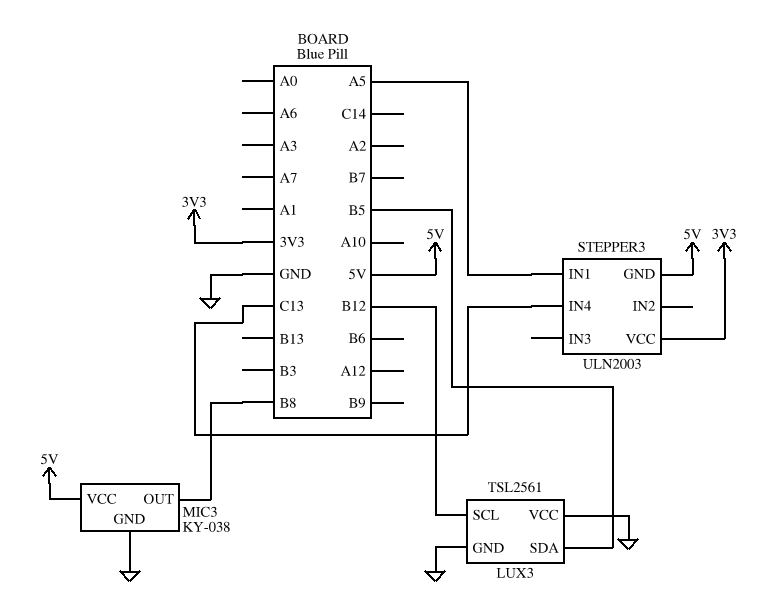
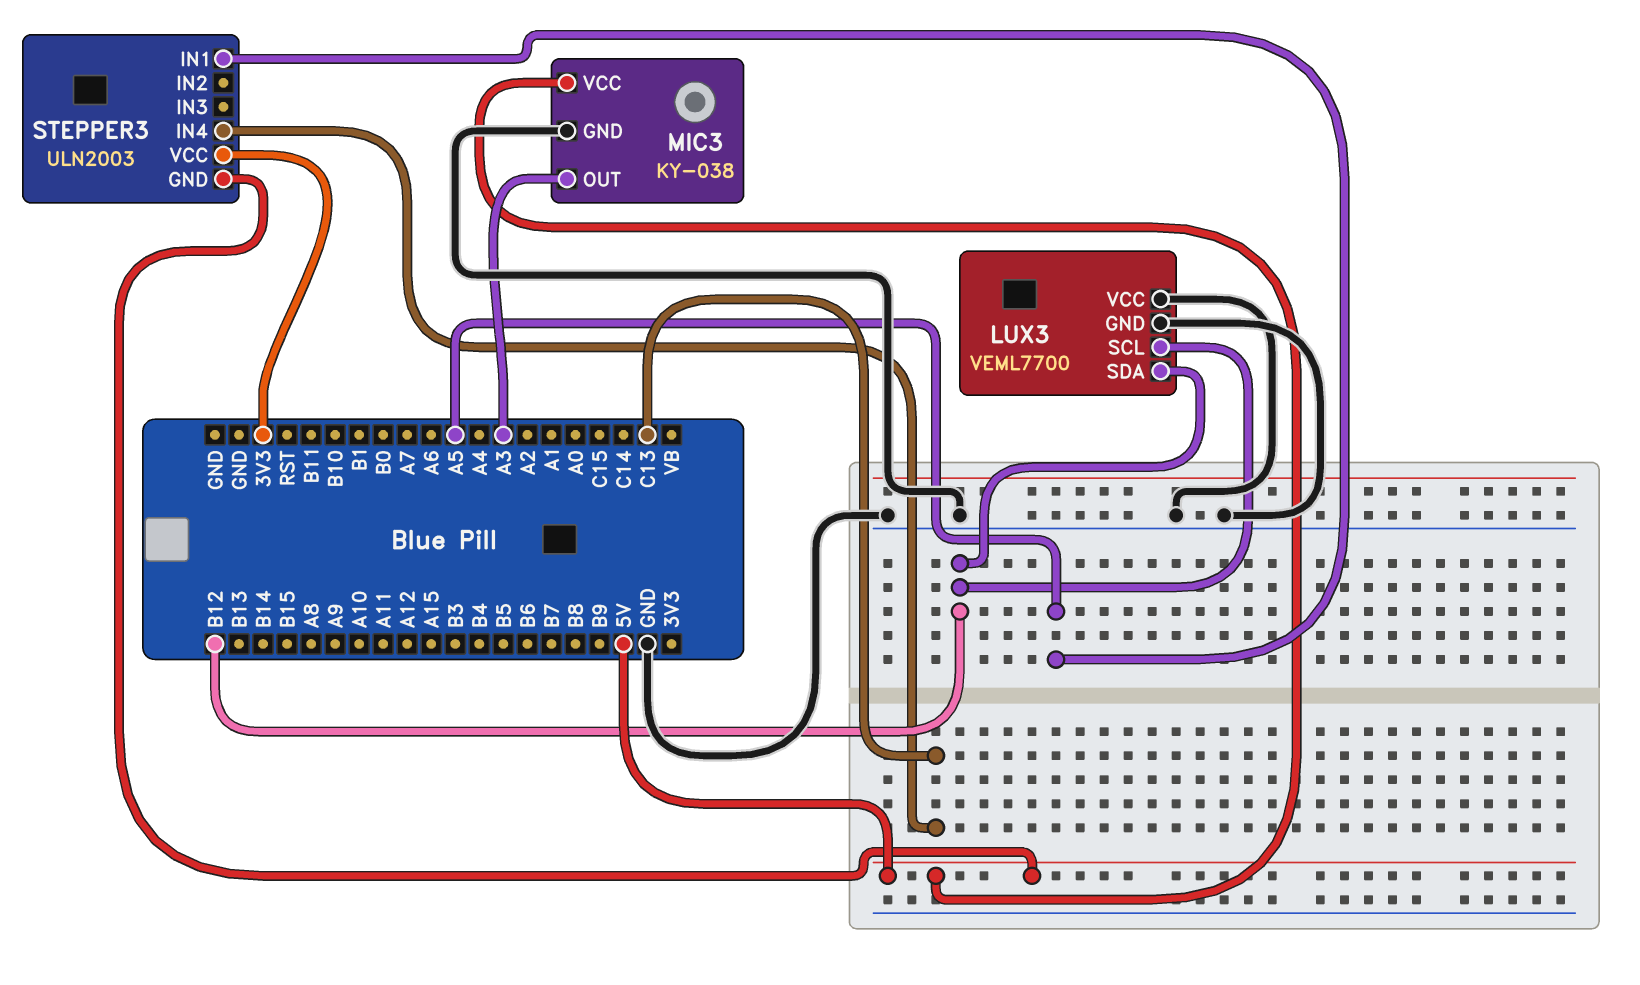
LUX3: TSL2561 -> VEML7700
LUX3 pin SDA: B5 -> B12
MIC3 pin OUT: B8 -> A3

